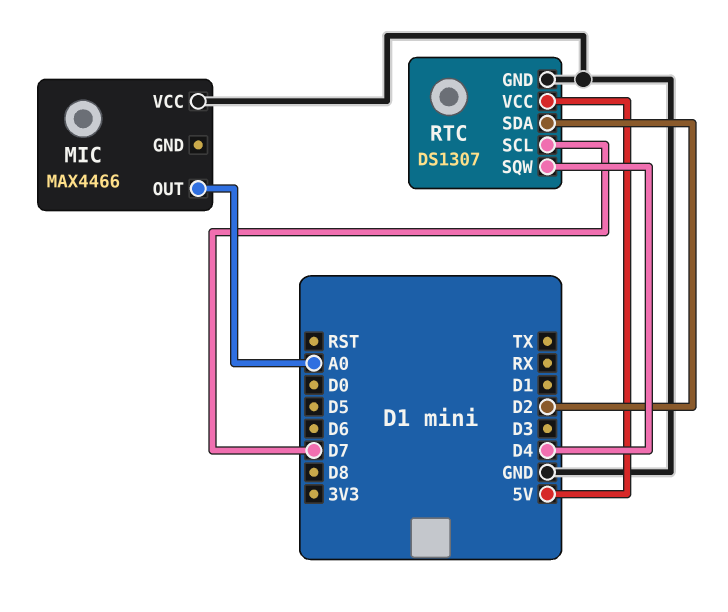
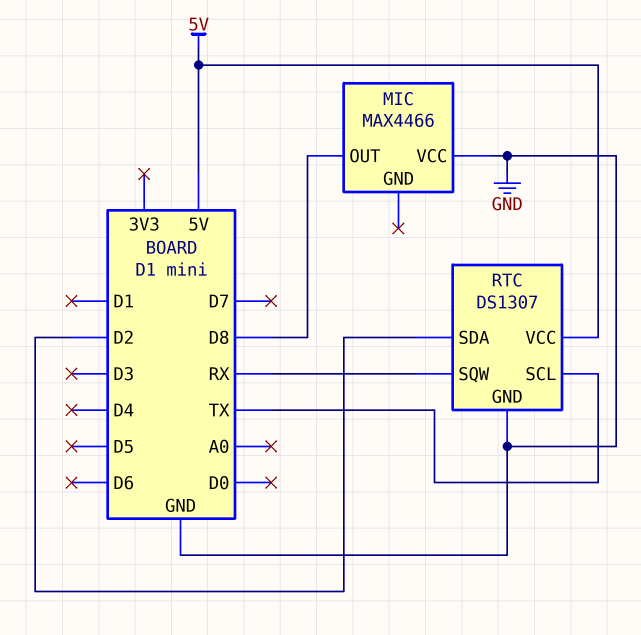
MIC pin OUT: A0 -> D8
RTC pin SCL: D7 -> TX
RTC pin SQW: D4 -> RX

